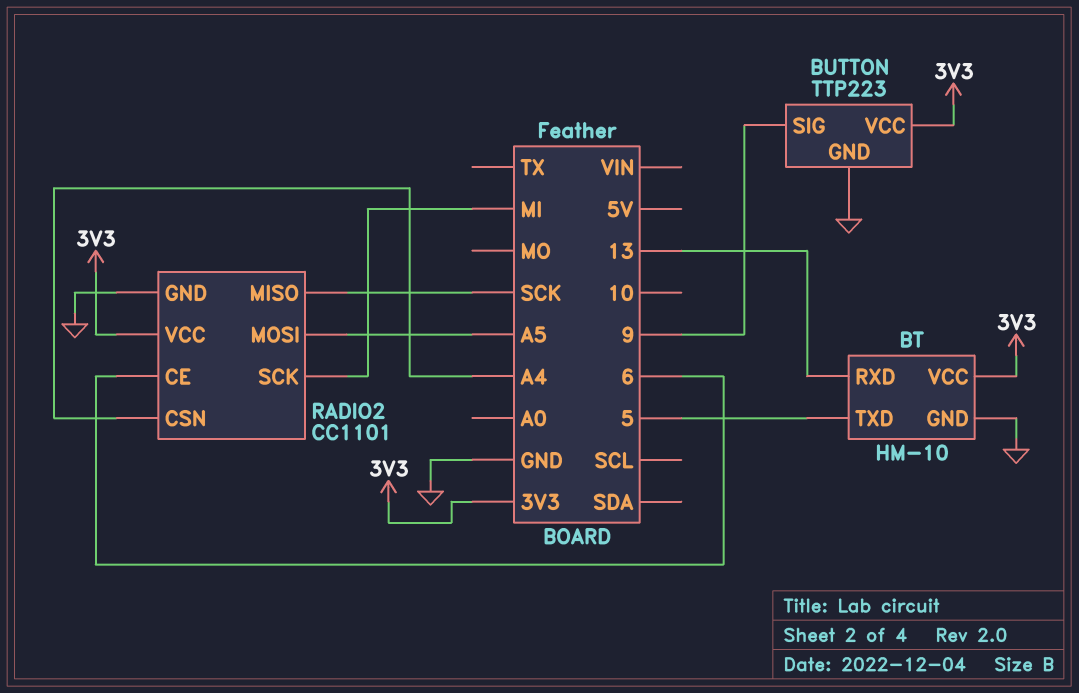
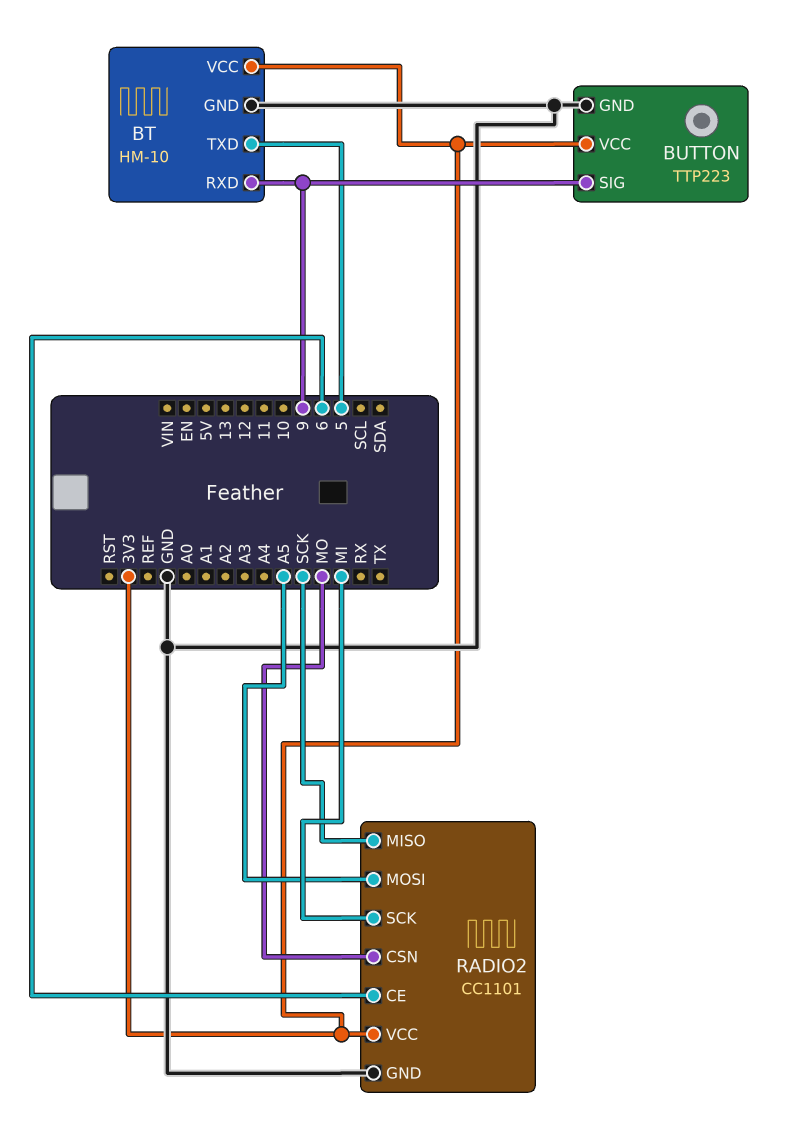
BT pin RXD: 13 -> 9
RADIO2 pin CSN: A4 -> MO

